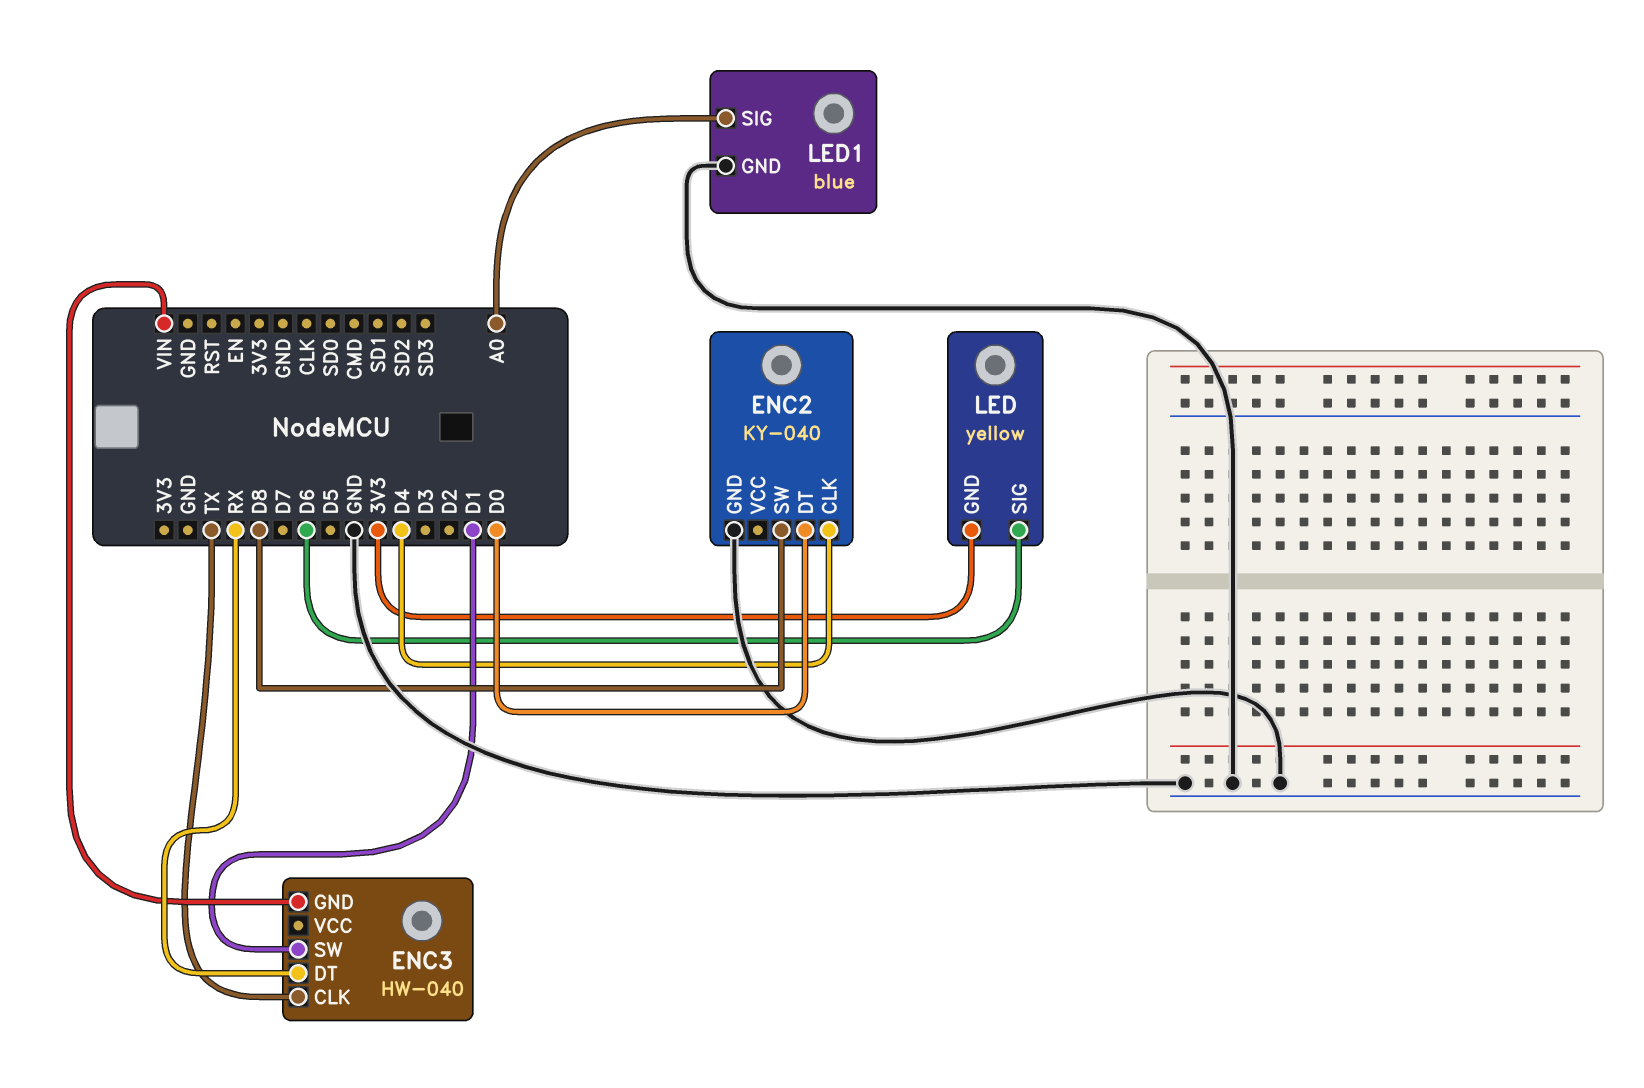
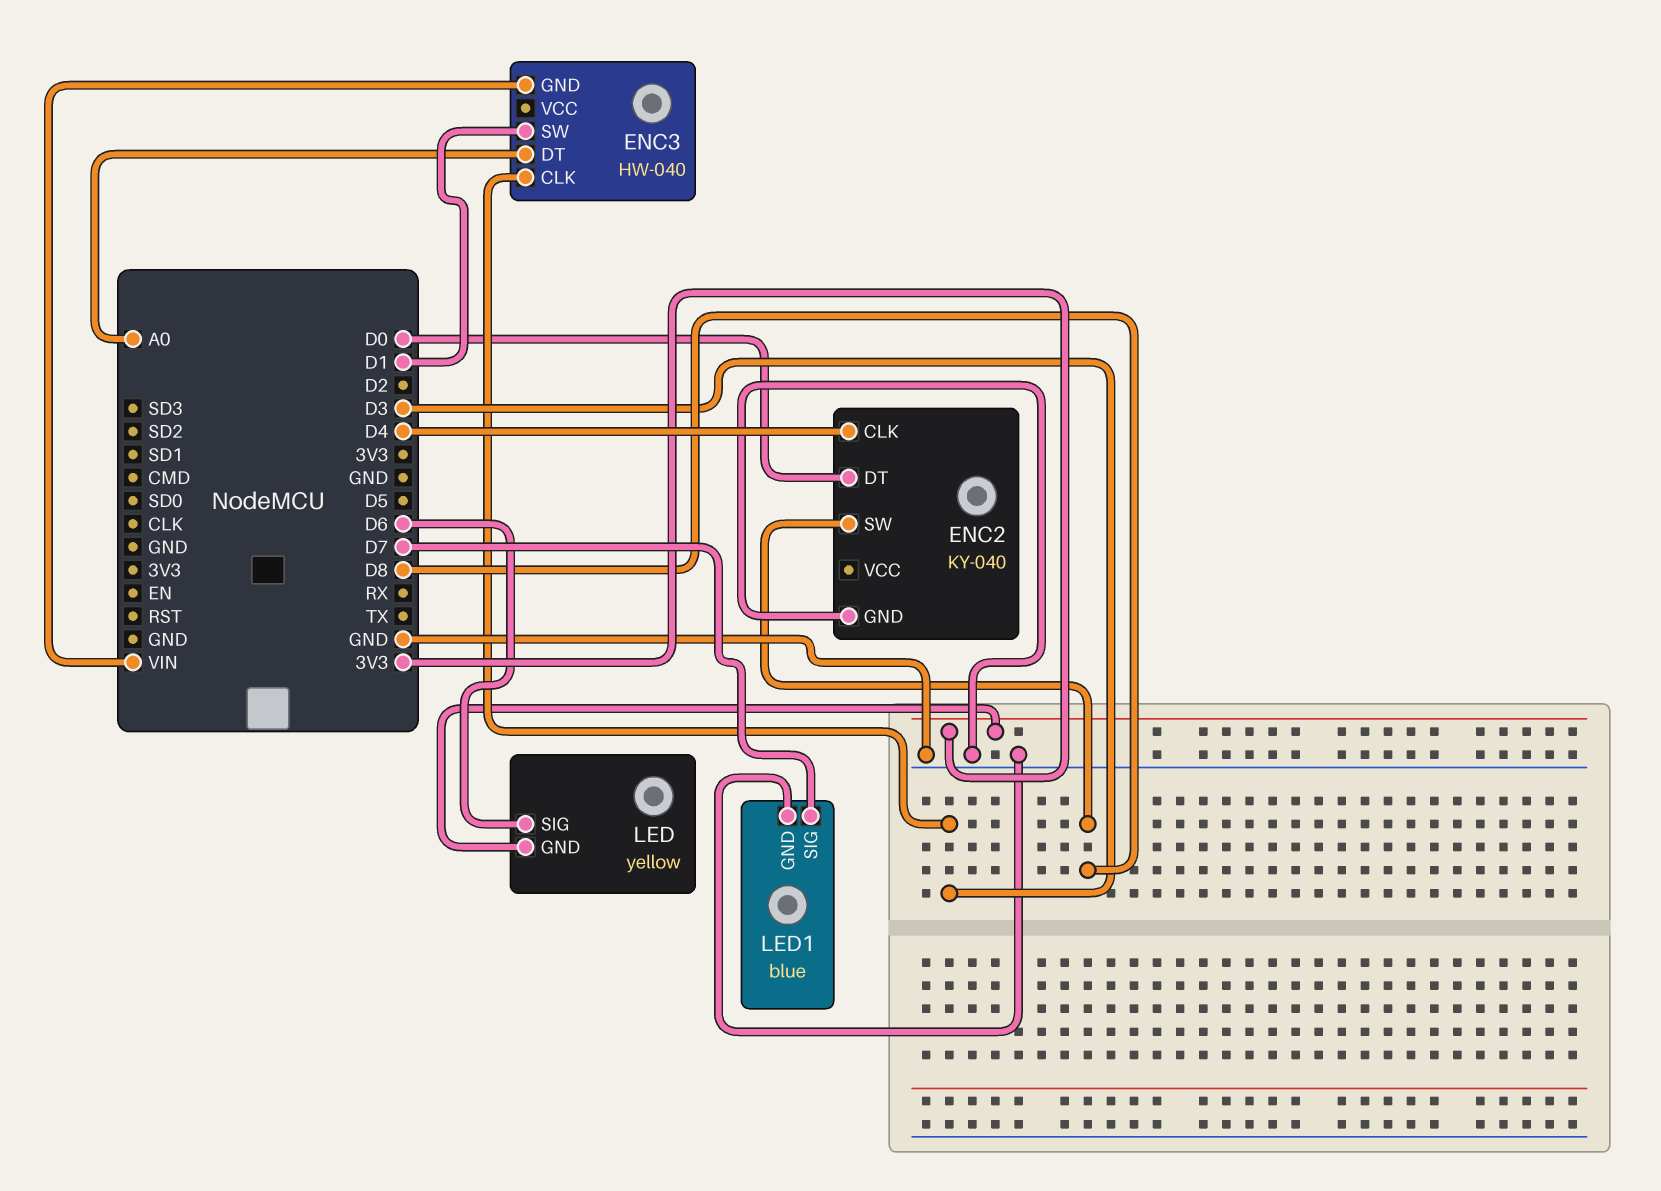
ENC3 pin CLK: TX -> D3
ENC3 pin DT: RX -> A0
LED1 pin SIG: A0 -> D7

